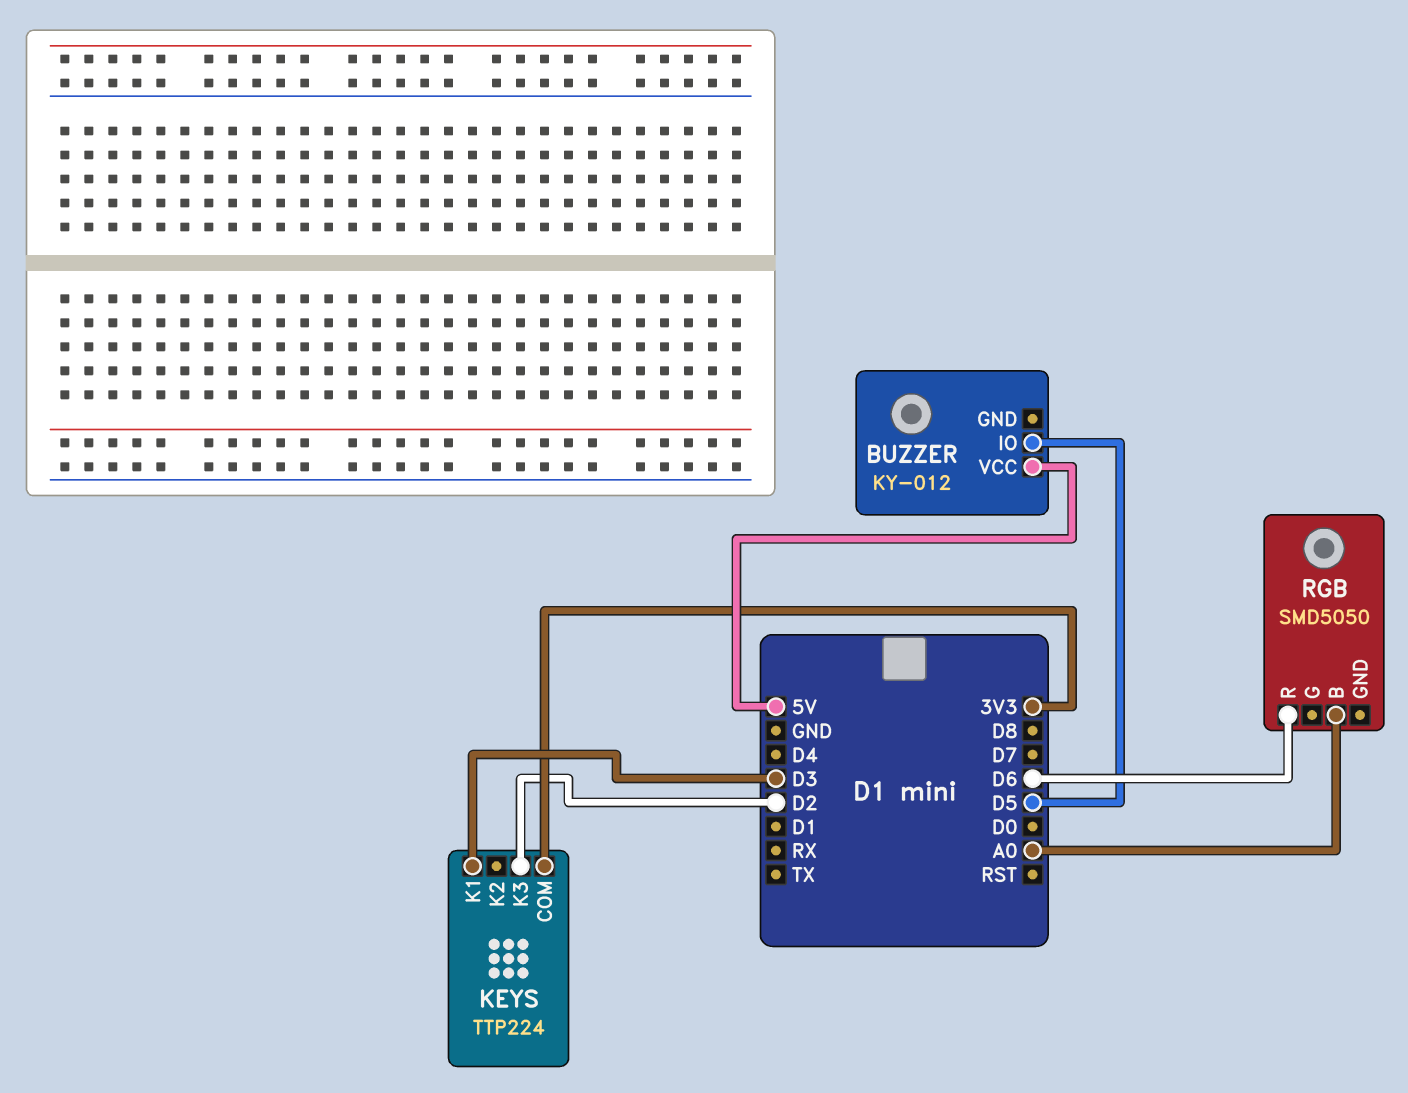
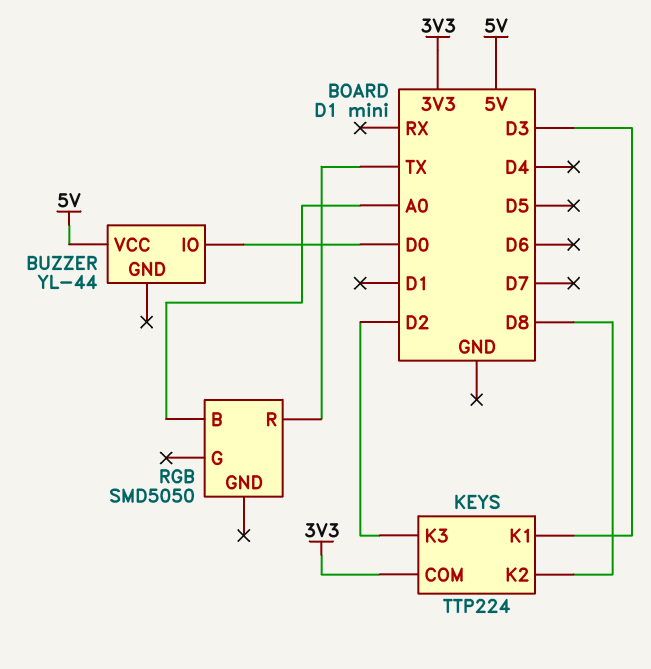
BUZZER: KY-012 -> YL-44
BUZZER pin IO: D5 -> D0
KEYS pin K2: none -> D8
RGB pin R: D6 -> TX

